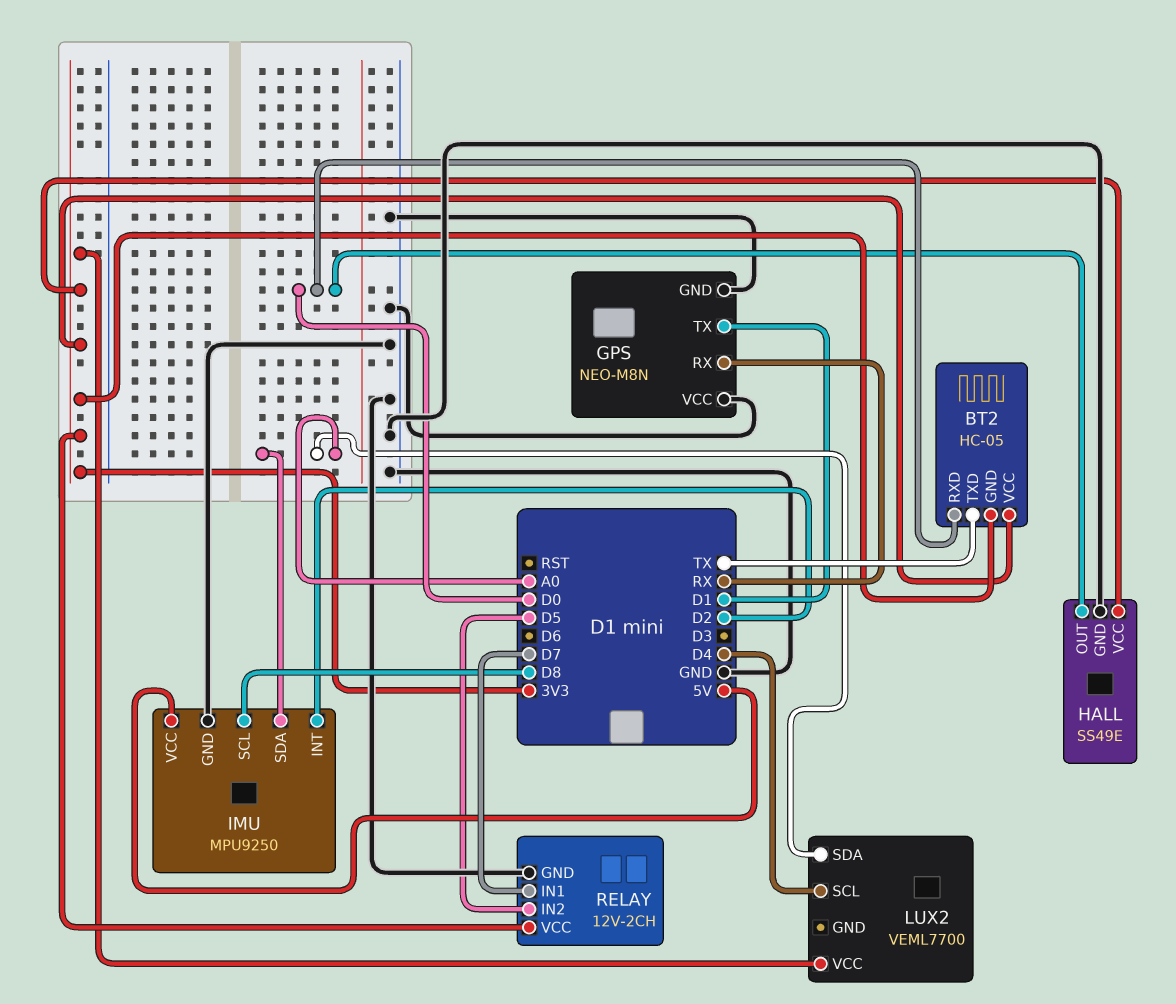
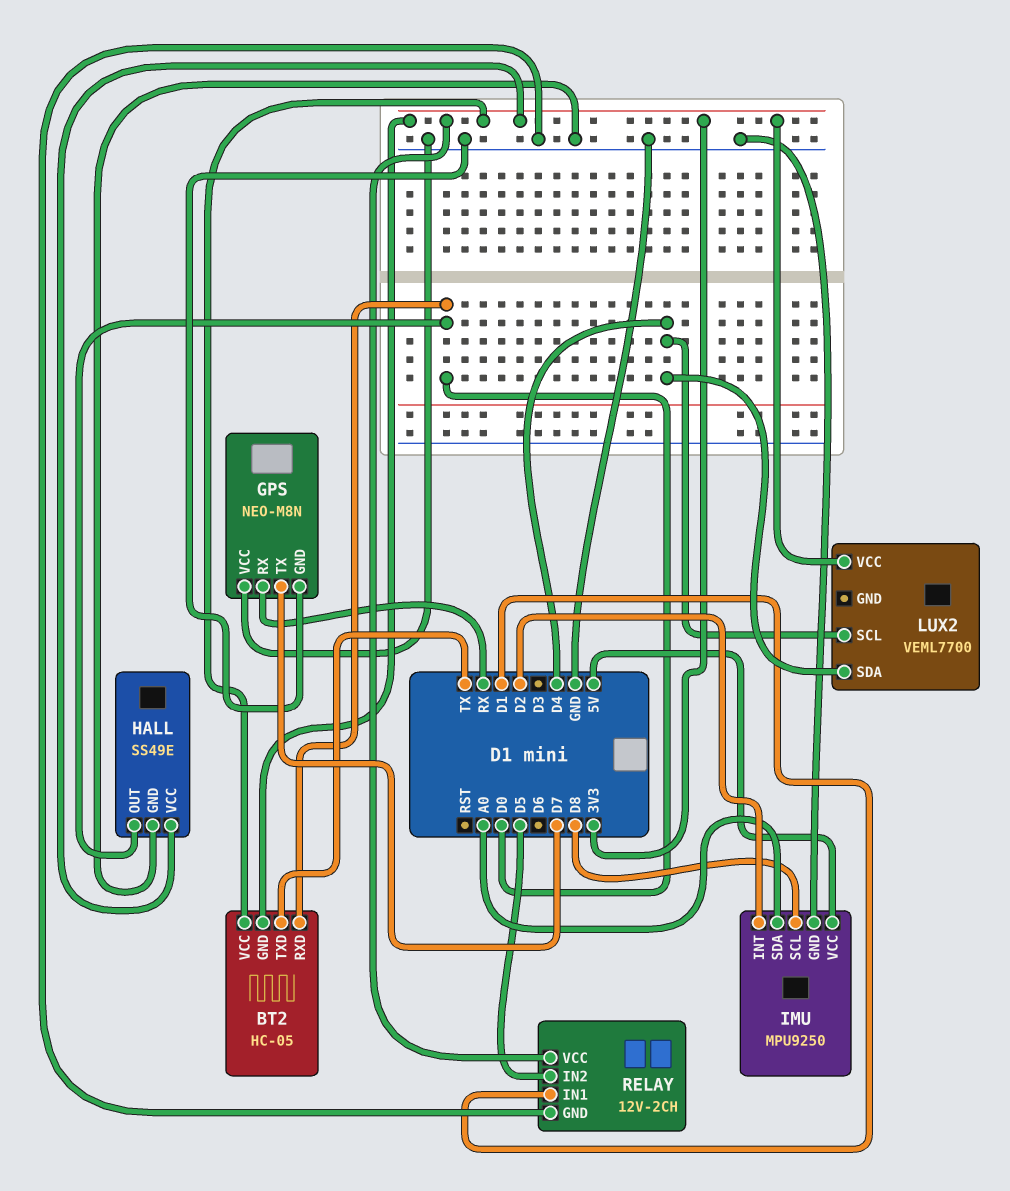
GPS pin TX: D1 -> D7
LUX2 pin SDA: A0 -> D4
RELAY pin IN1: D7 -> D1

